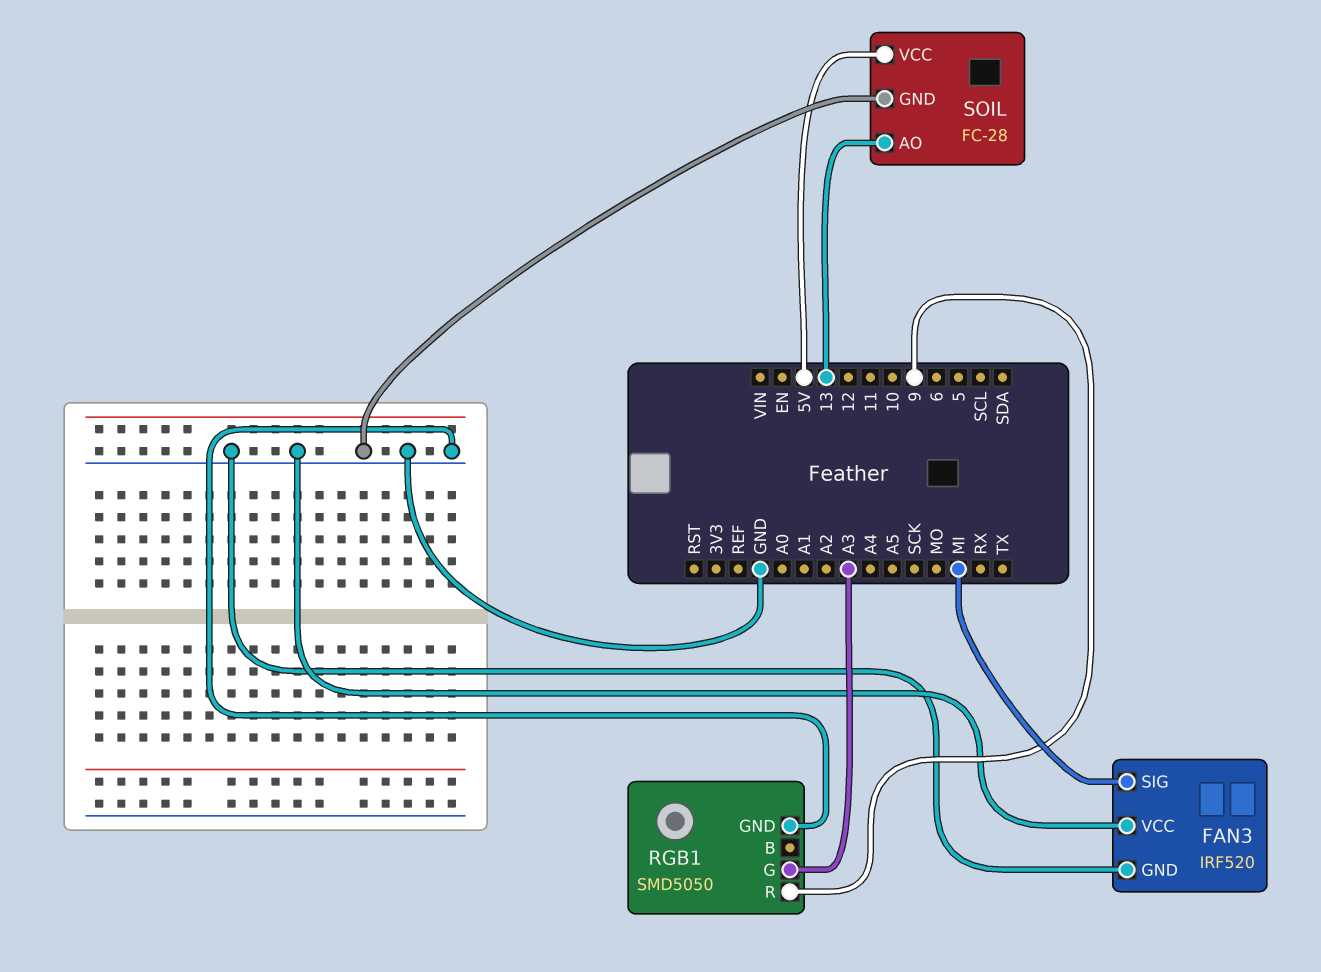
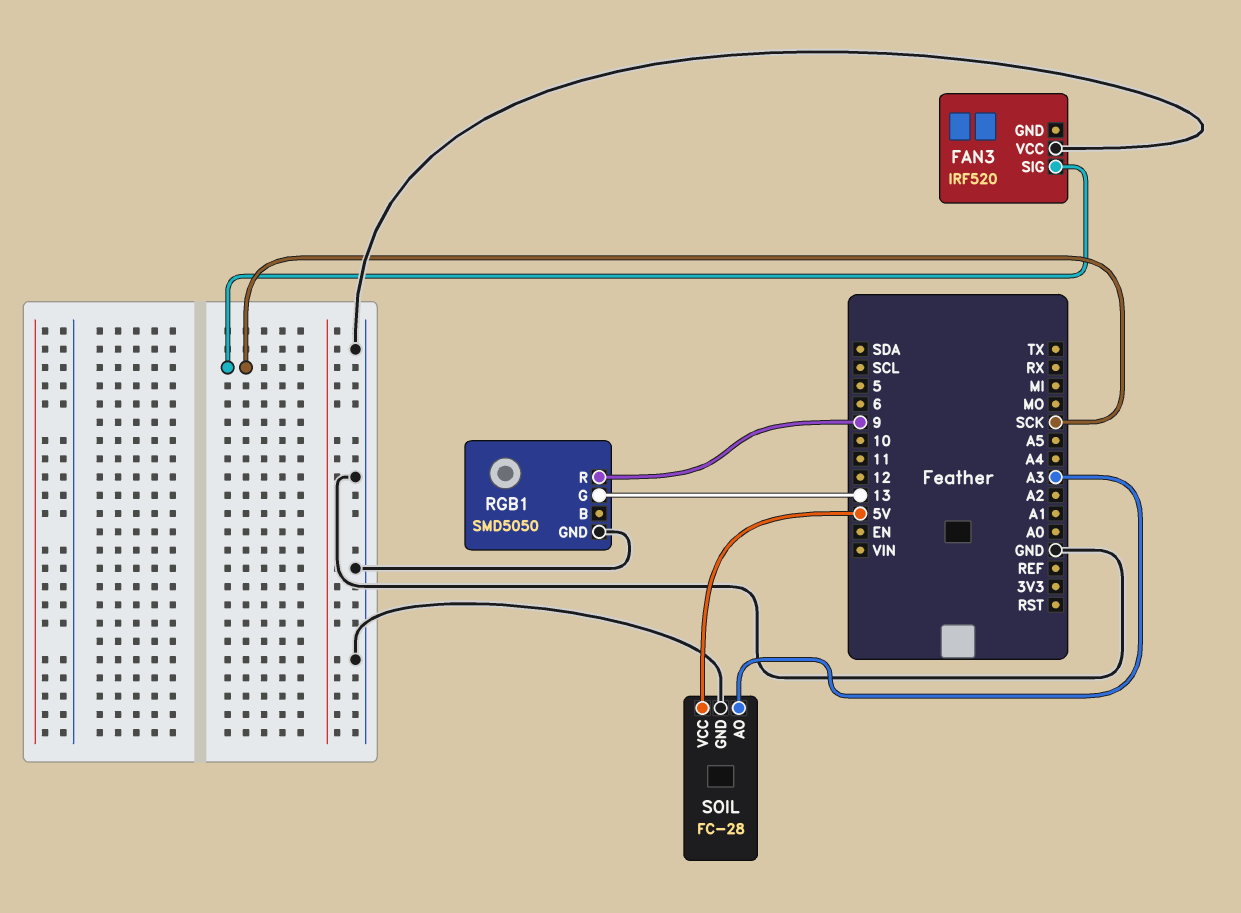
FAN3 pin GND: GND -> none
FAN3 pin SIG: MI -> SCK
RGB1 pin G: A3 -> 13
SOIL pin AO: 13 -> A3

